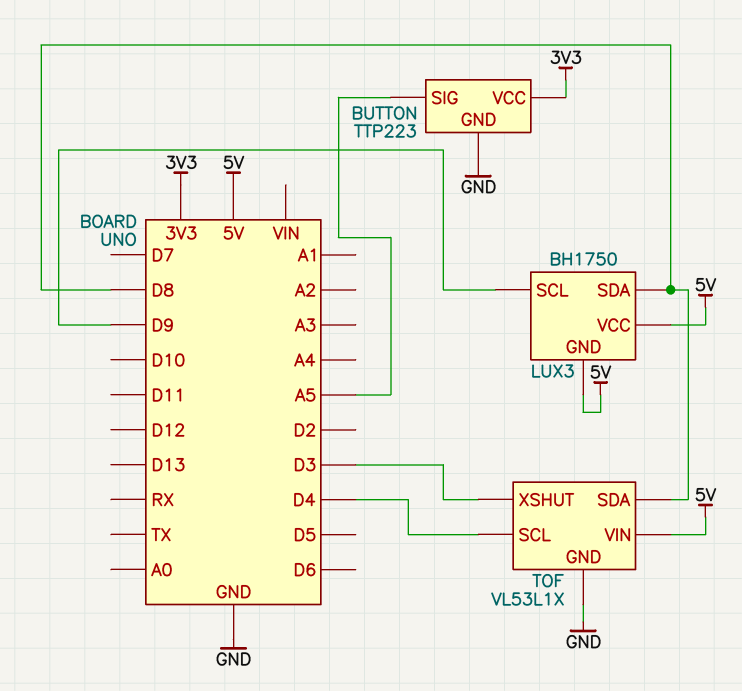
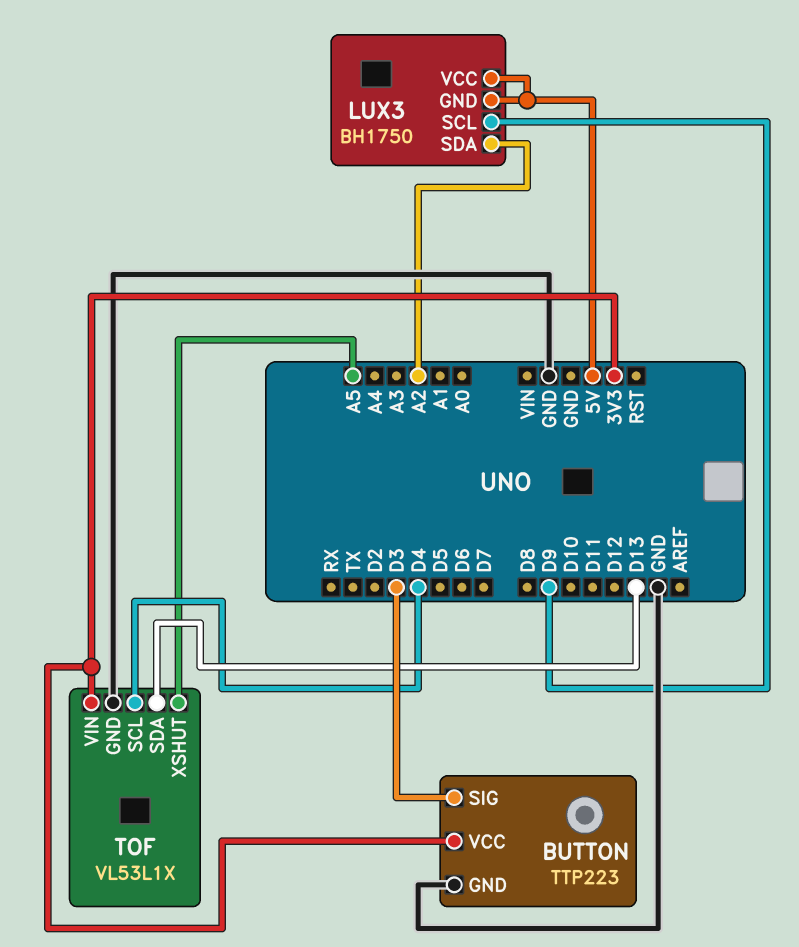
BUTTON pin SIG: A5 -> D3
LUX3 pin SDA: D8 -> A2
TOF pin SDA: D8 -> D13
TOF pin VIN: 5V -> 3V3
TOF pin XSHUT: D3 -> A5

